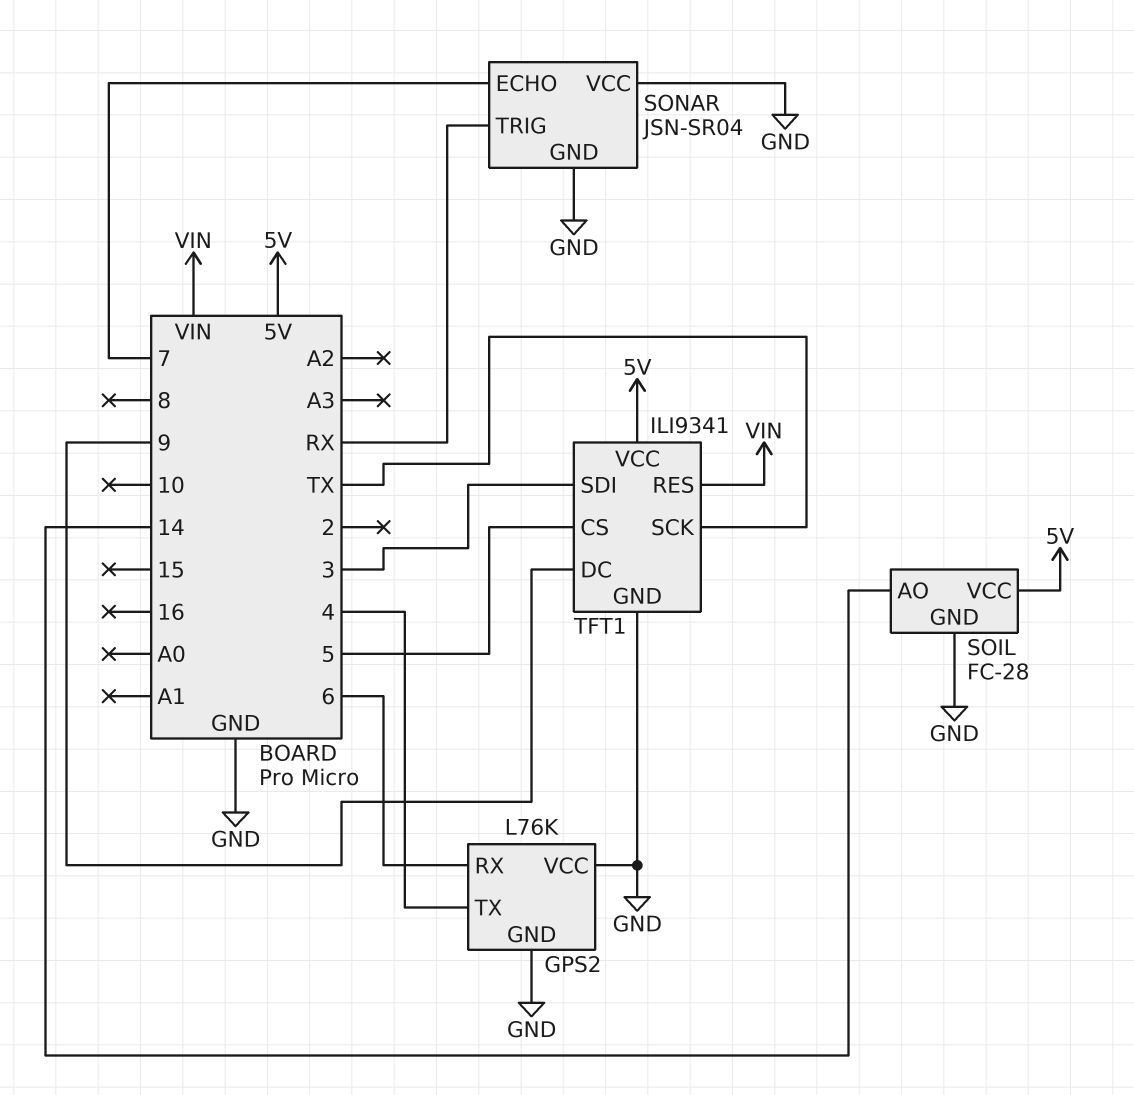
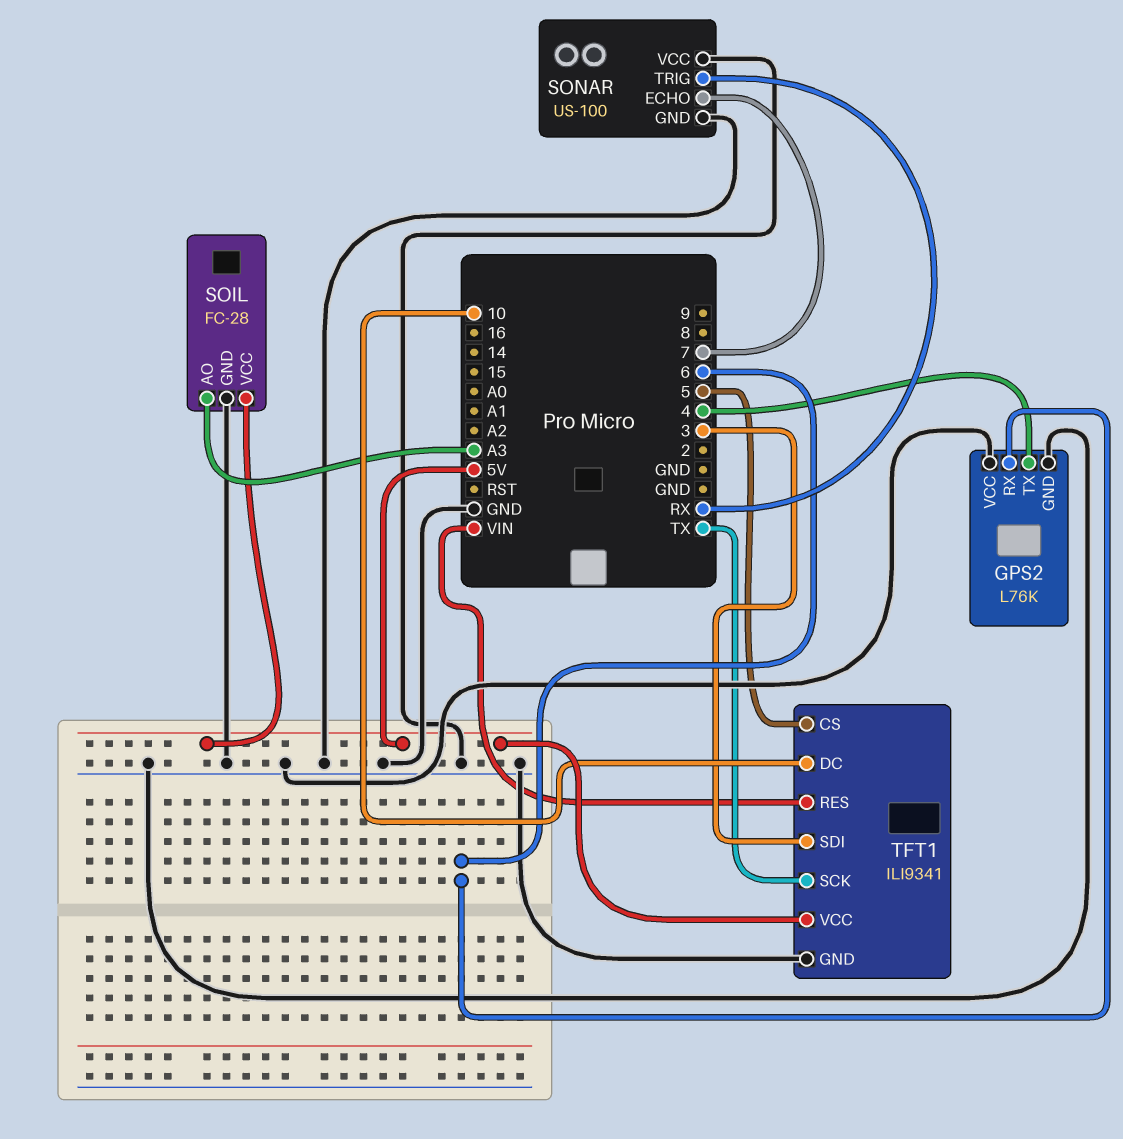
SOIL pin AO: 14 -> A3
SONAR: JSN-SR04 -> US-100
TFT1 pin DC: 9 -> 10

